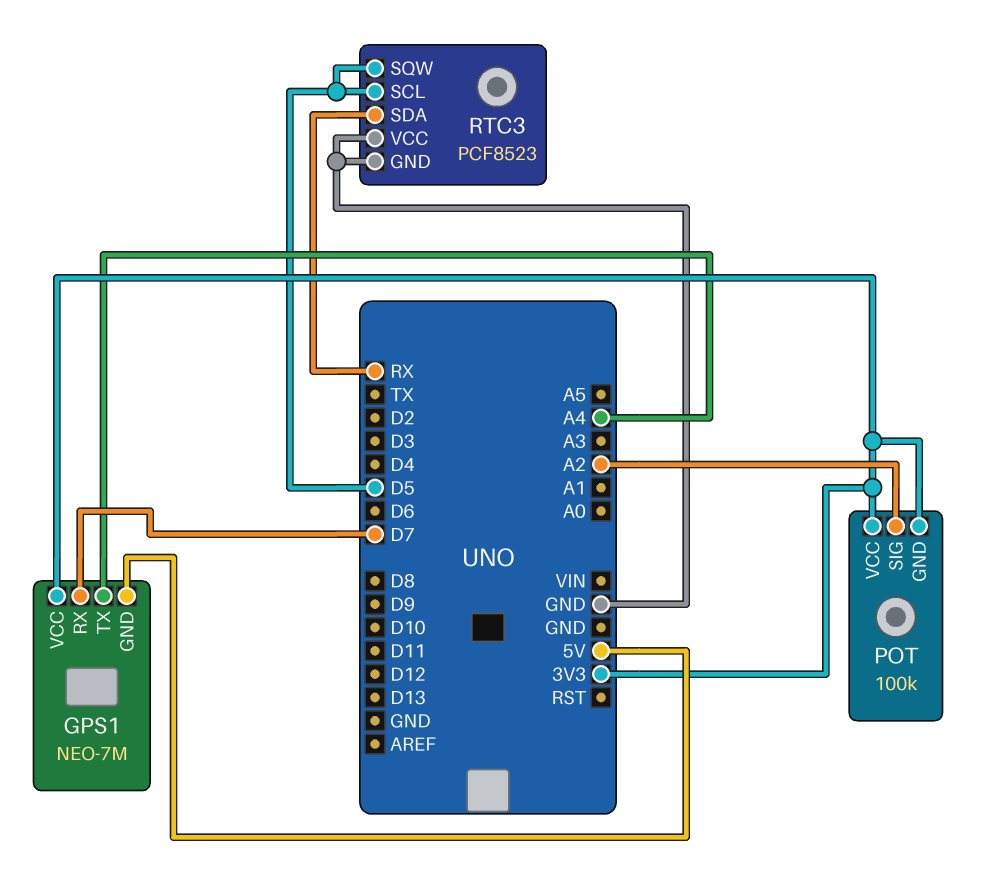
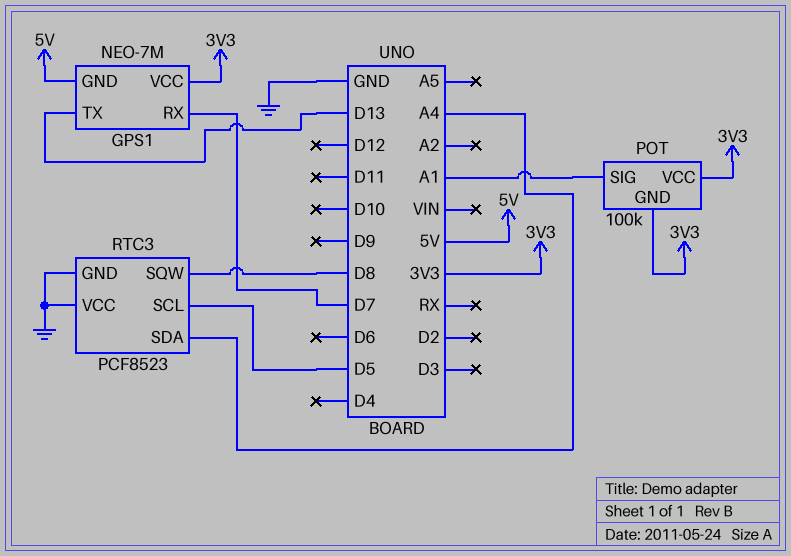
GPS1 pin TX: A4 -> D13
POT pin SIG: A2 -> A1
RTC3 pin SDA: RX -> A4
RTC3 pin SQW: D5 -> D8

